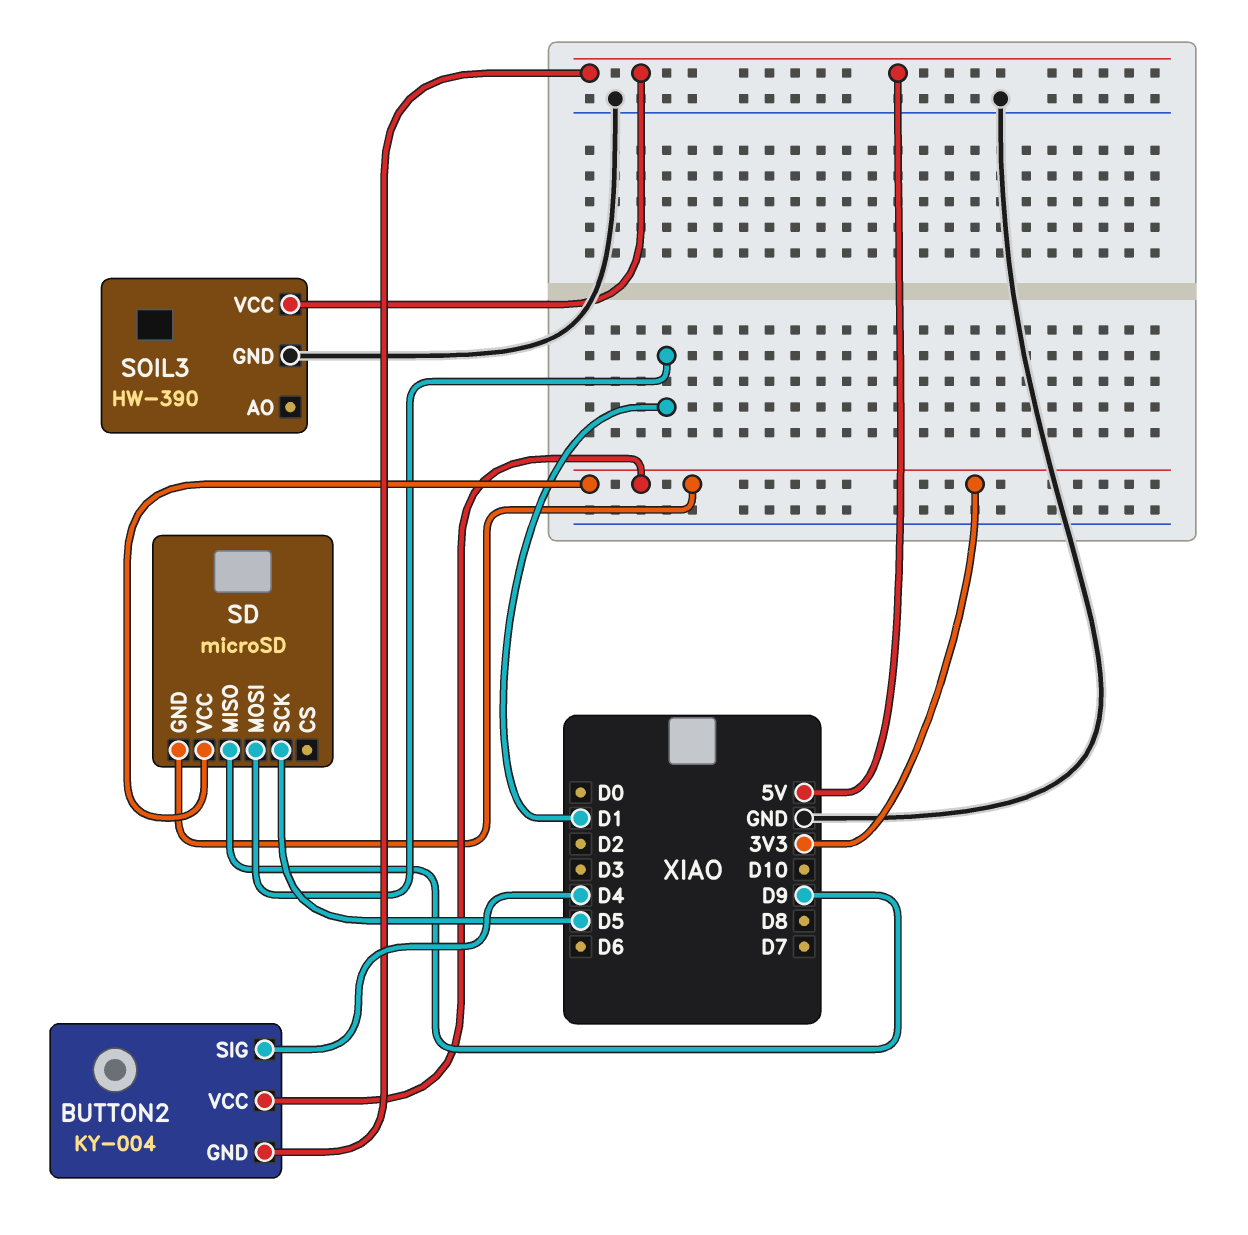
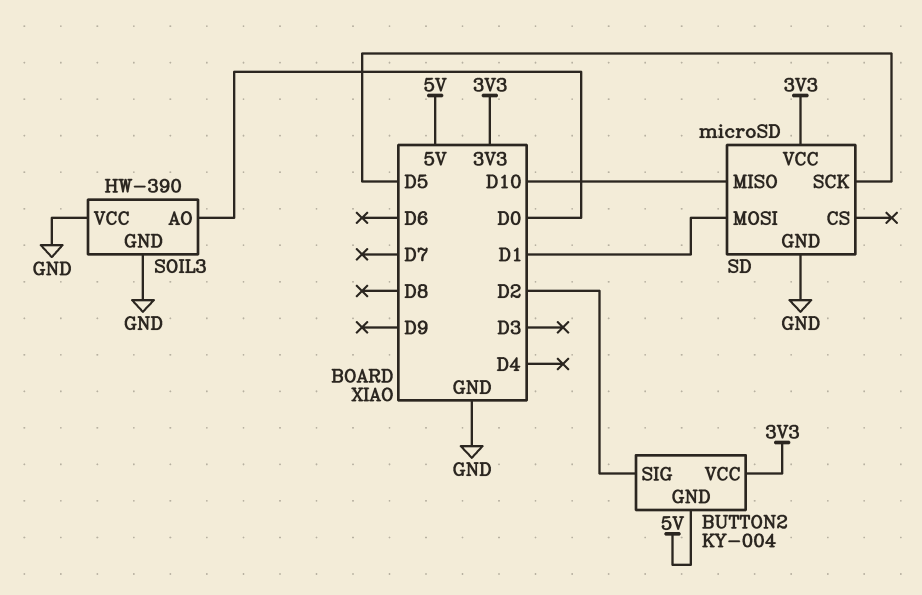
BUTTON2 pin SIG: D4 -> D2
SD pin GND: 3V3 -> GND
SD pin MISO: D9 -> D10
SOIL3 pin AO: none -> D0
SOIL3 pin VCC: 5V -> GND

